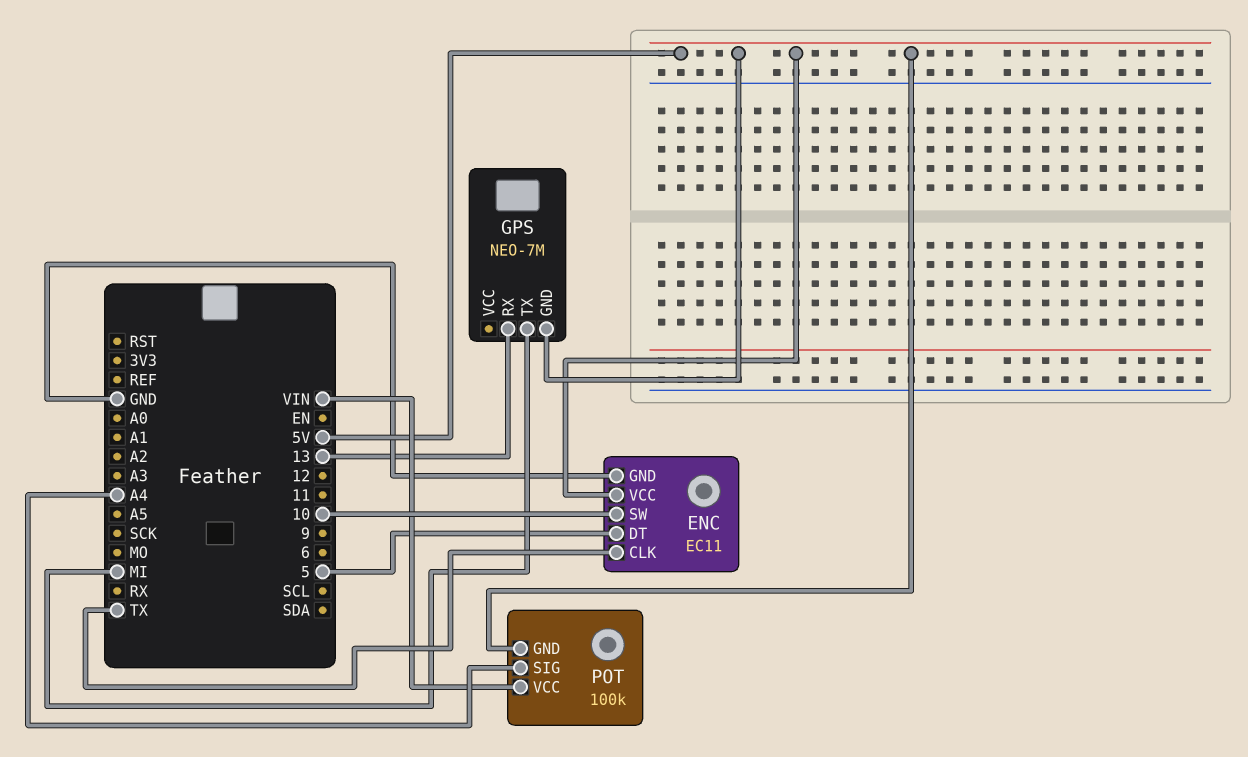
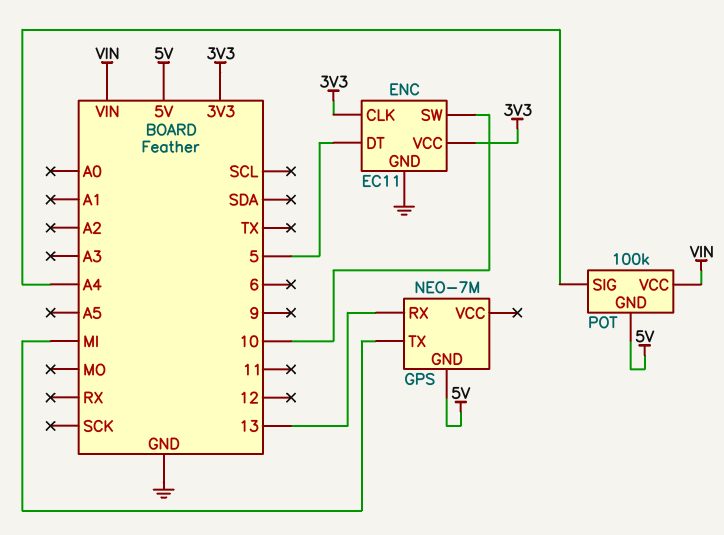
ENC pin CLK: TX -> 3V3
ENC pin VCC: 5V -> 3V3

